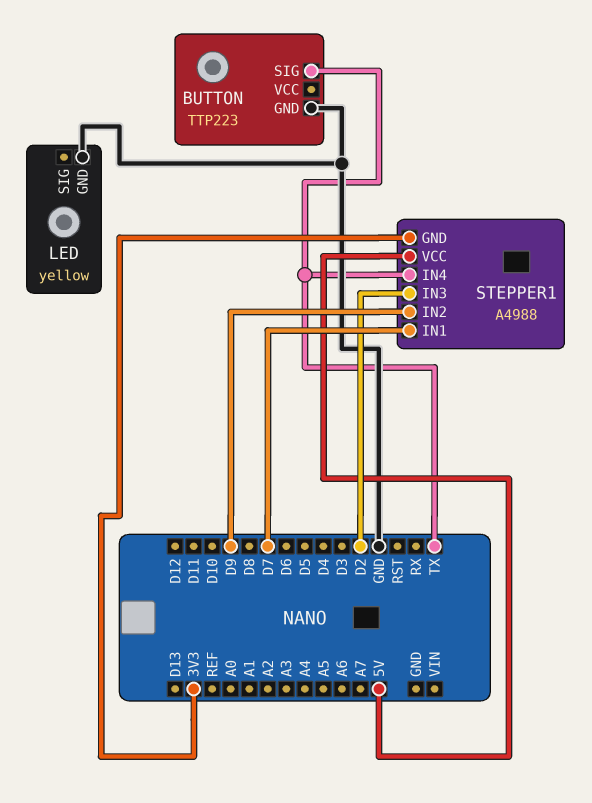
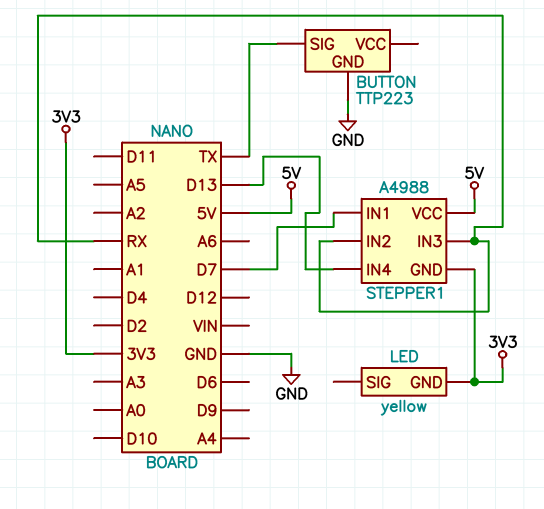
LED pin GND: GND -> 3V3
STEPPER1 pin IN2: D9 -> RX
STEPPER1 pin IN3: D2 -> RX
STEPPER1 pin IN4: TX -> D13

